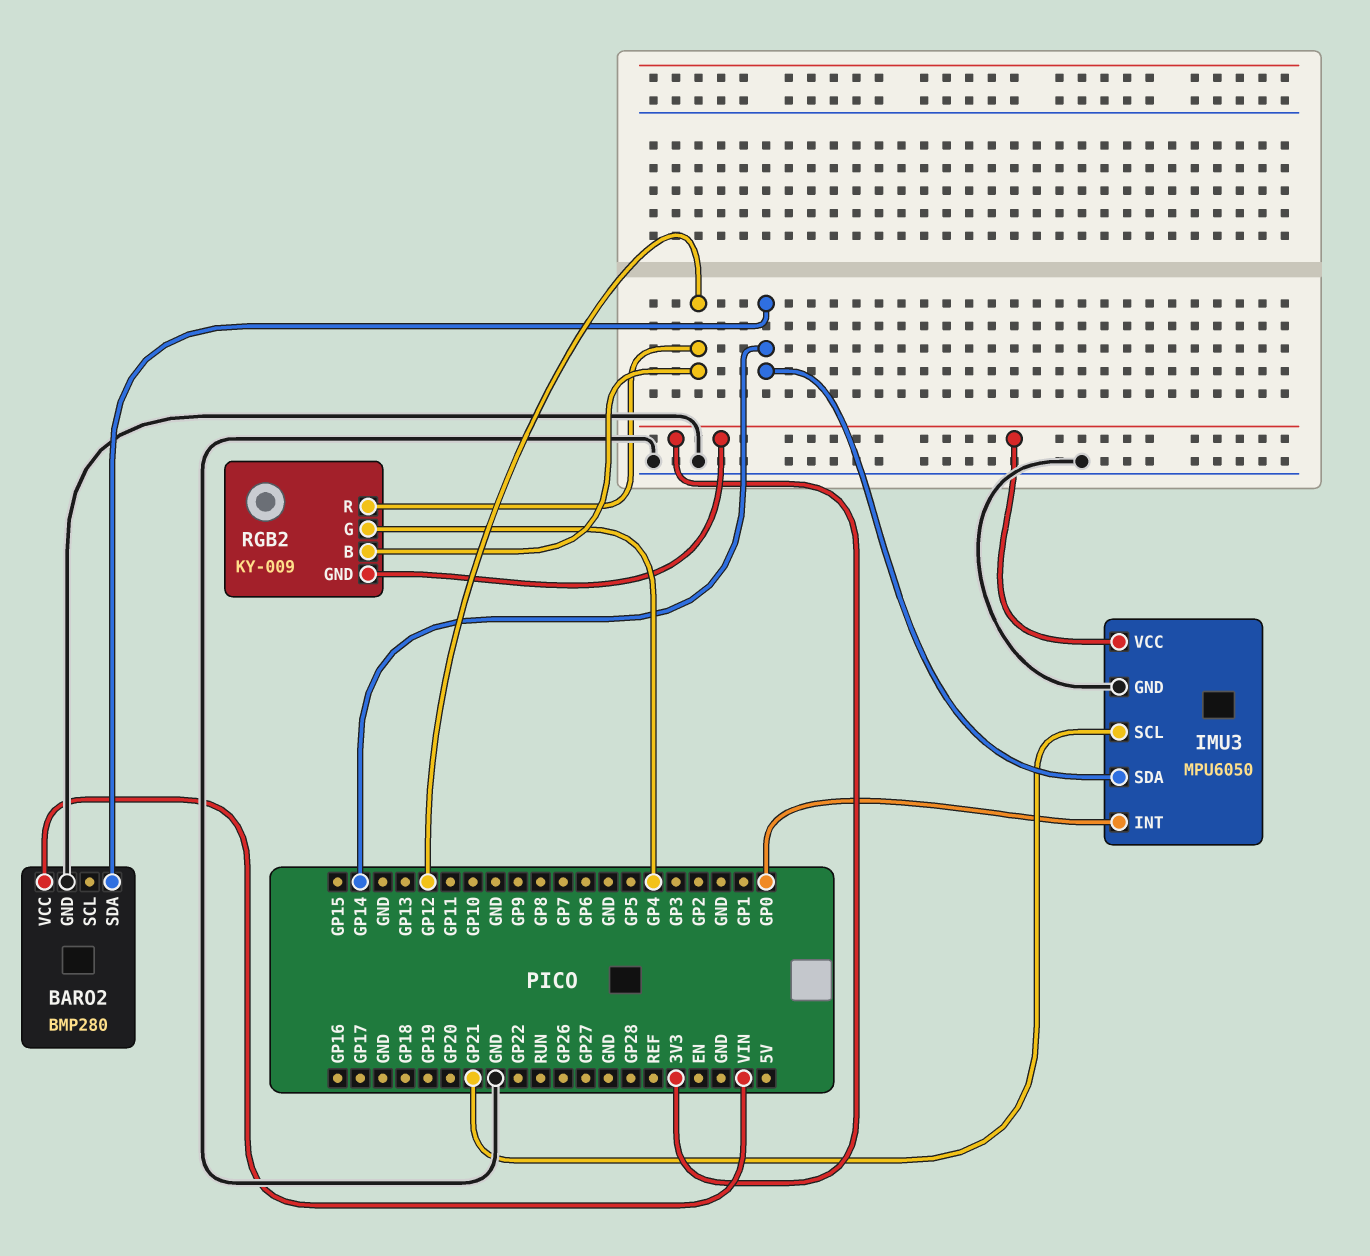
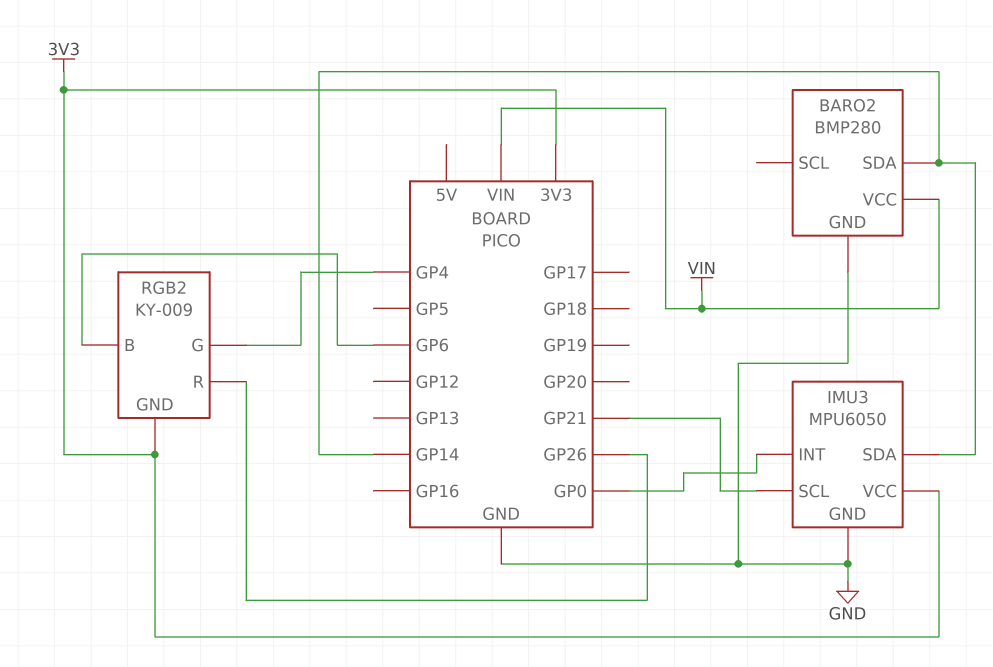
RGB2 pin B: GP12 -> GP6
RGB2 pin R: GP12 -> GP26

